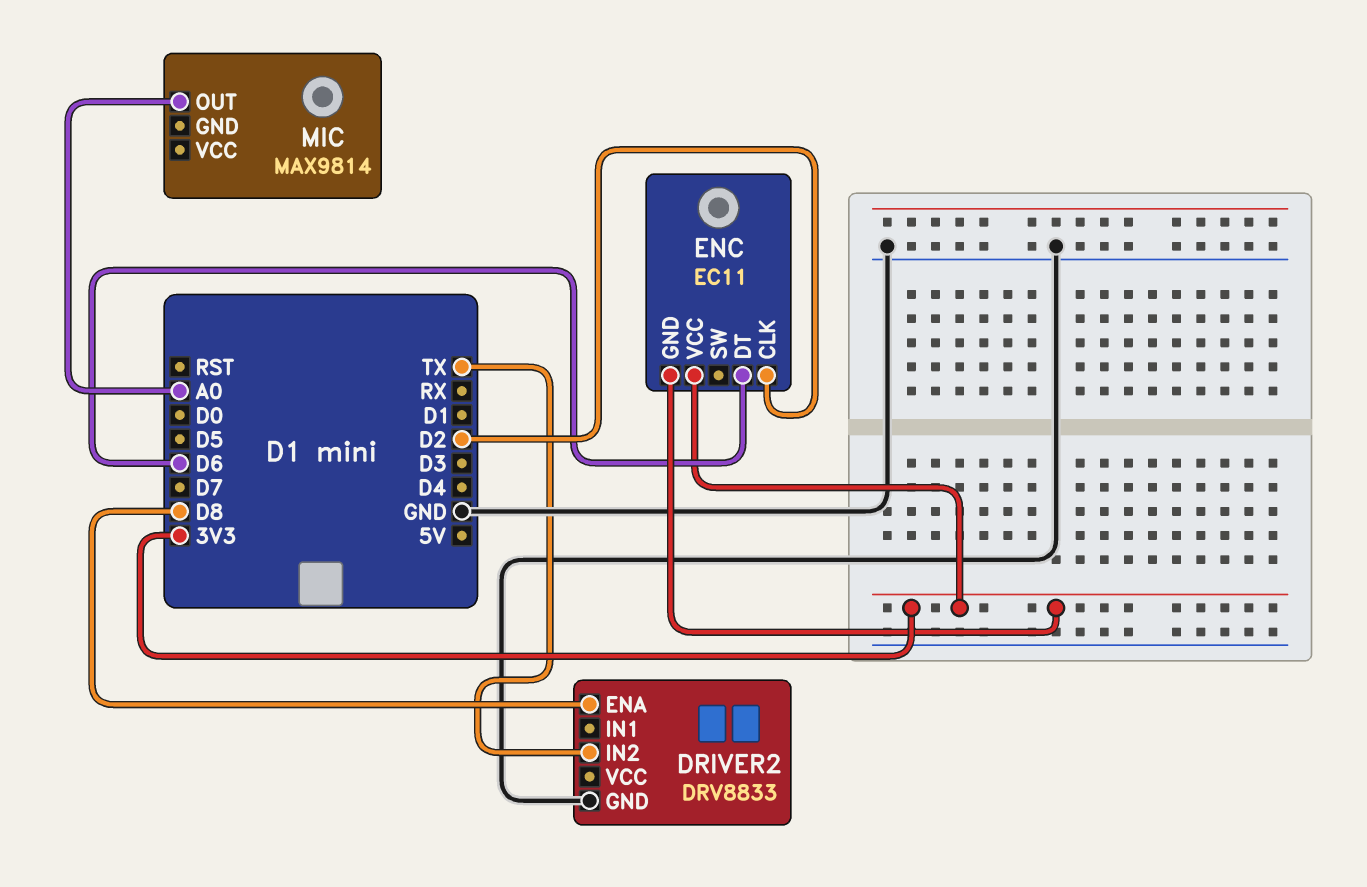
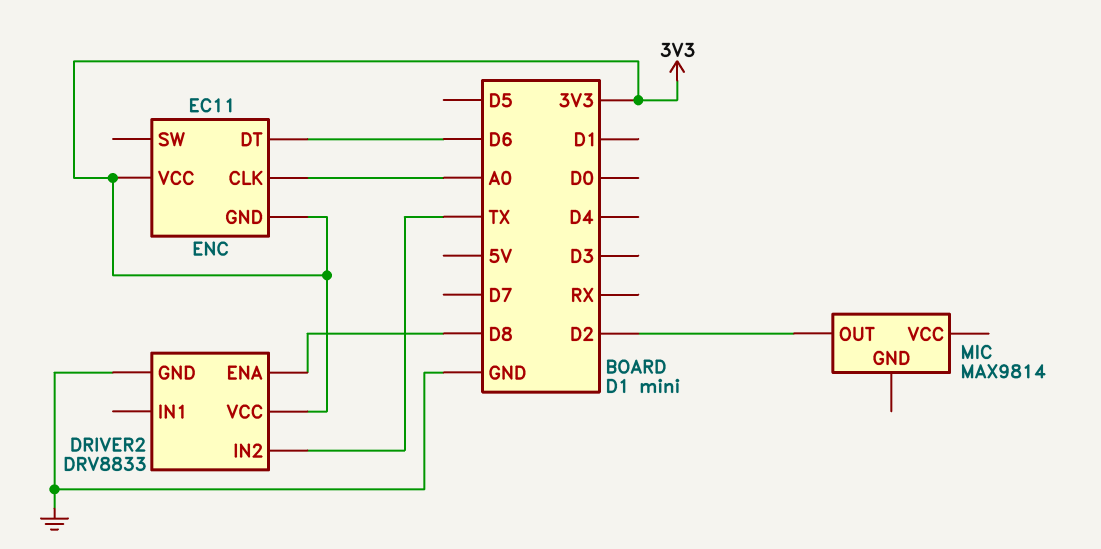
DRIVER2 pin VCC: none -> 3V3
ENC pin CLK: D2 -> A0
MIC pin OUT: A0 -> D2

